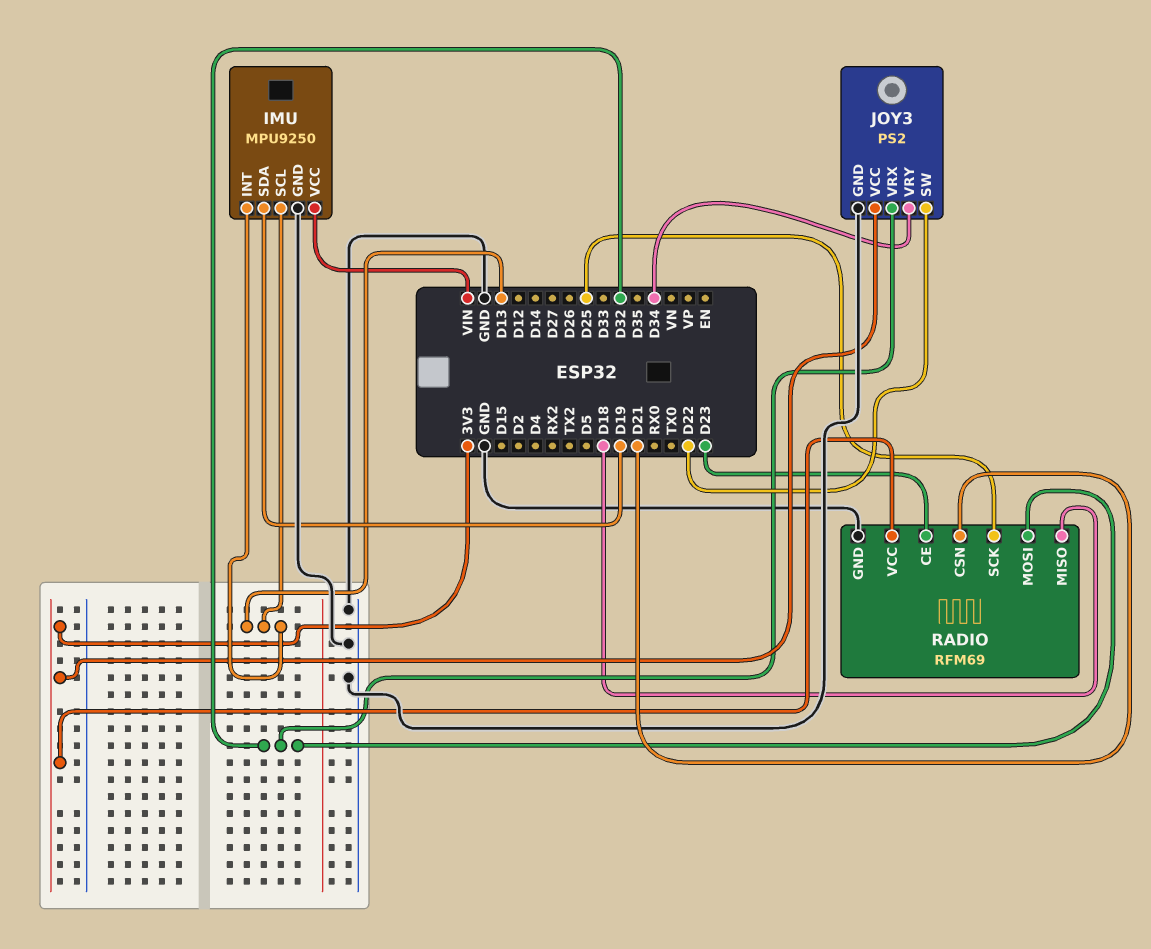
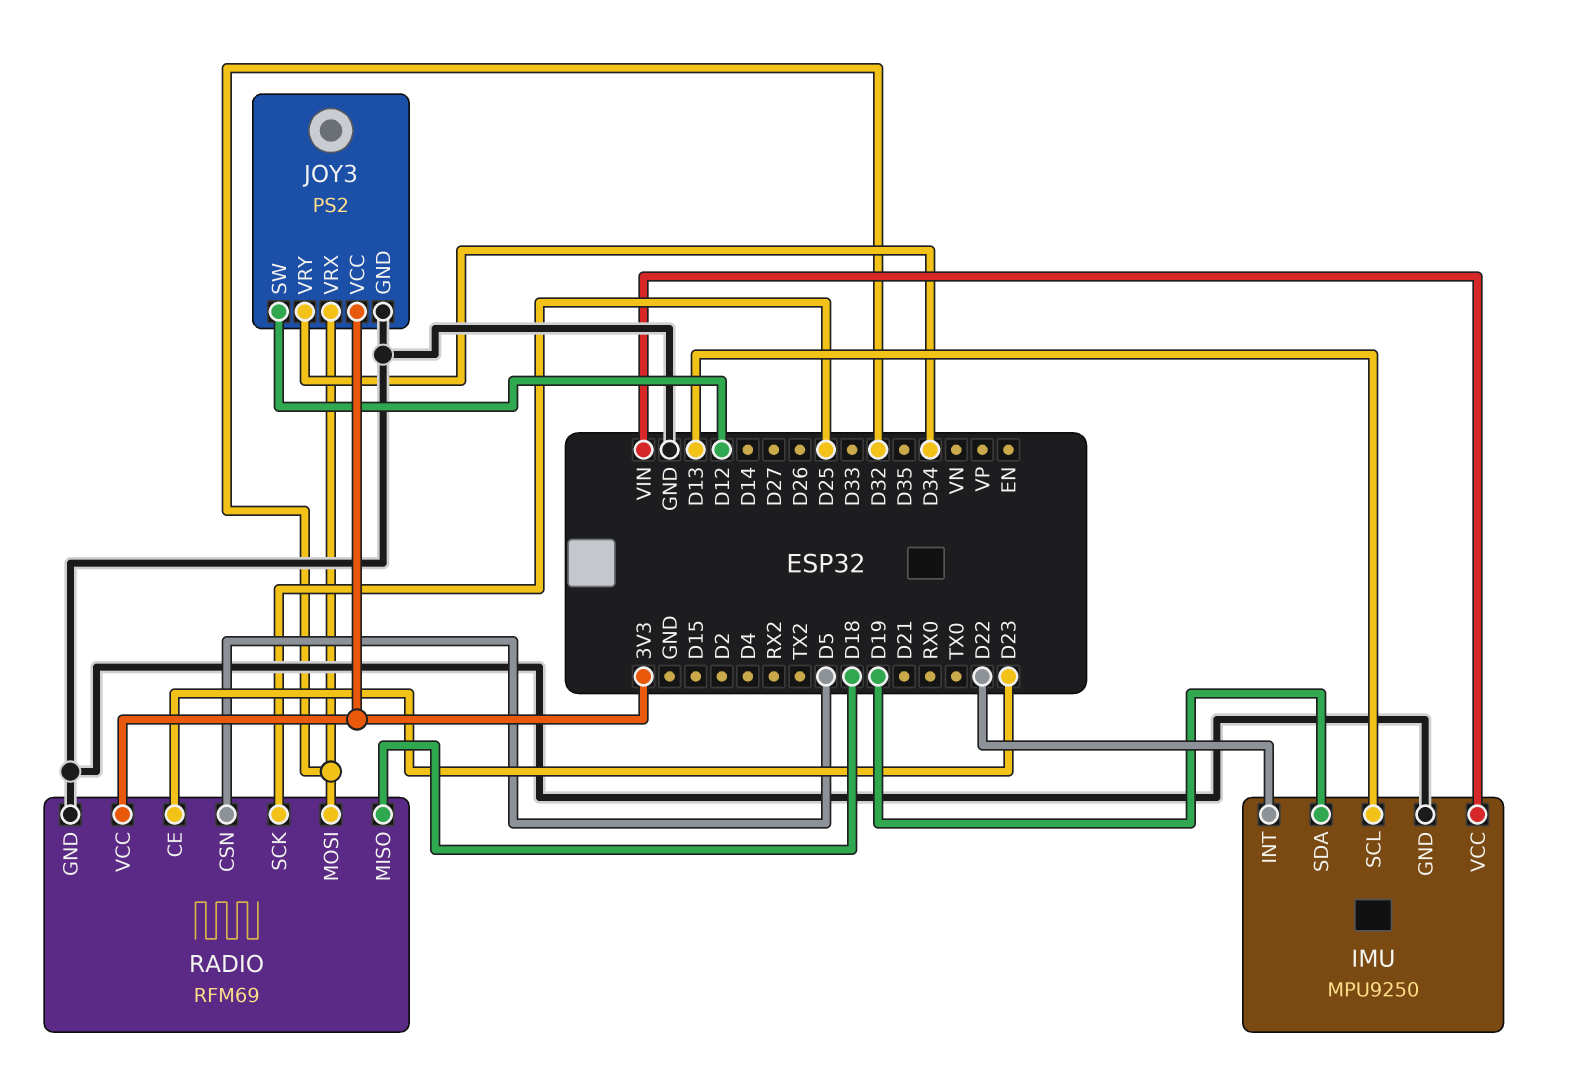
IMU pin INT: D13 -> D22
JOY3 pin SW: D22 -> D12
RADIO pin CSN: D21 -> D5

